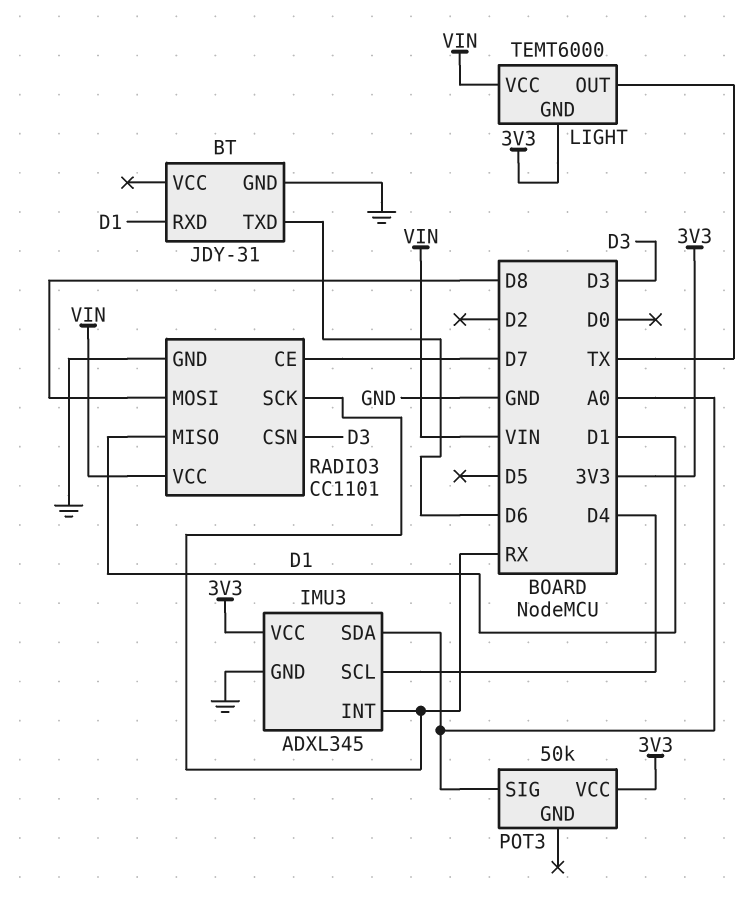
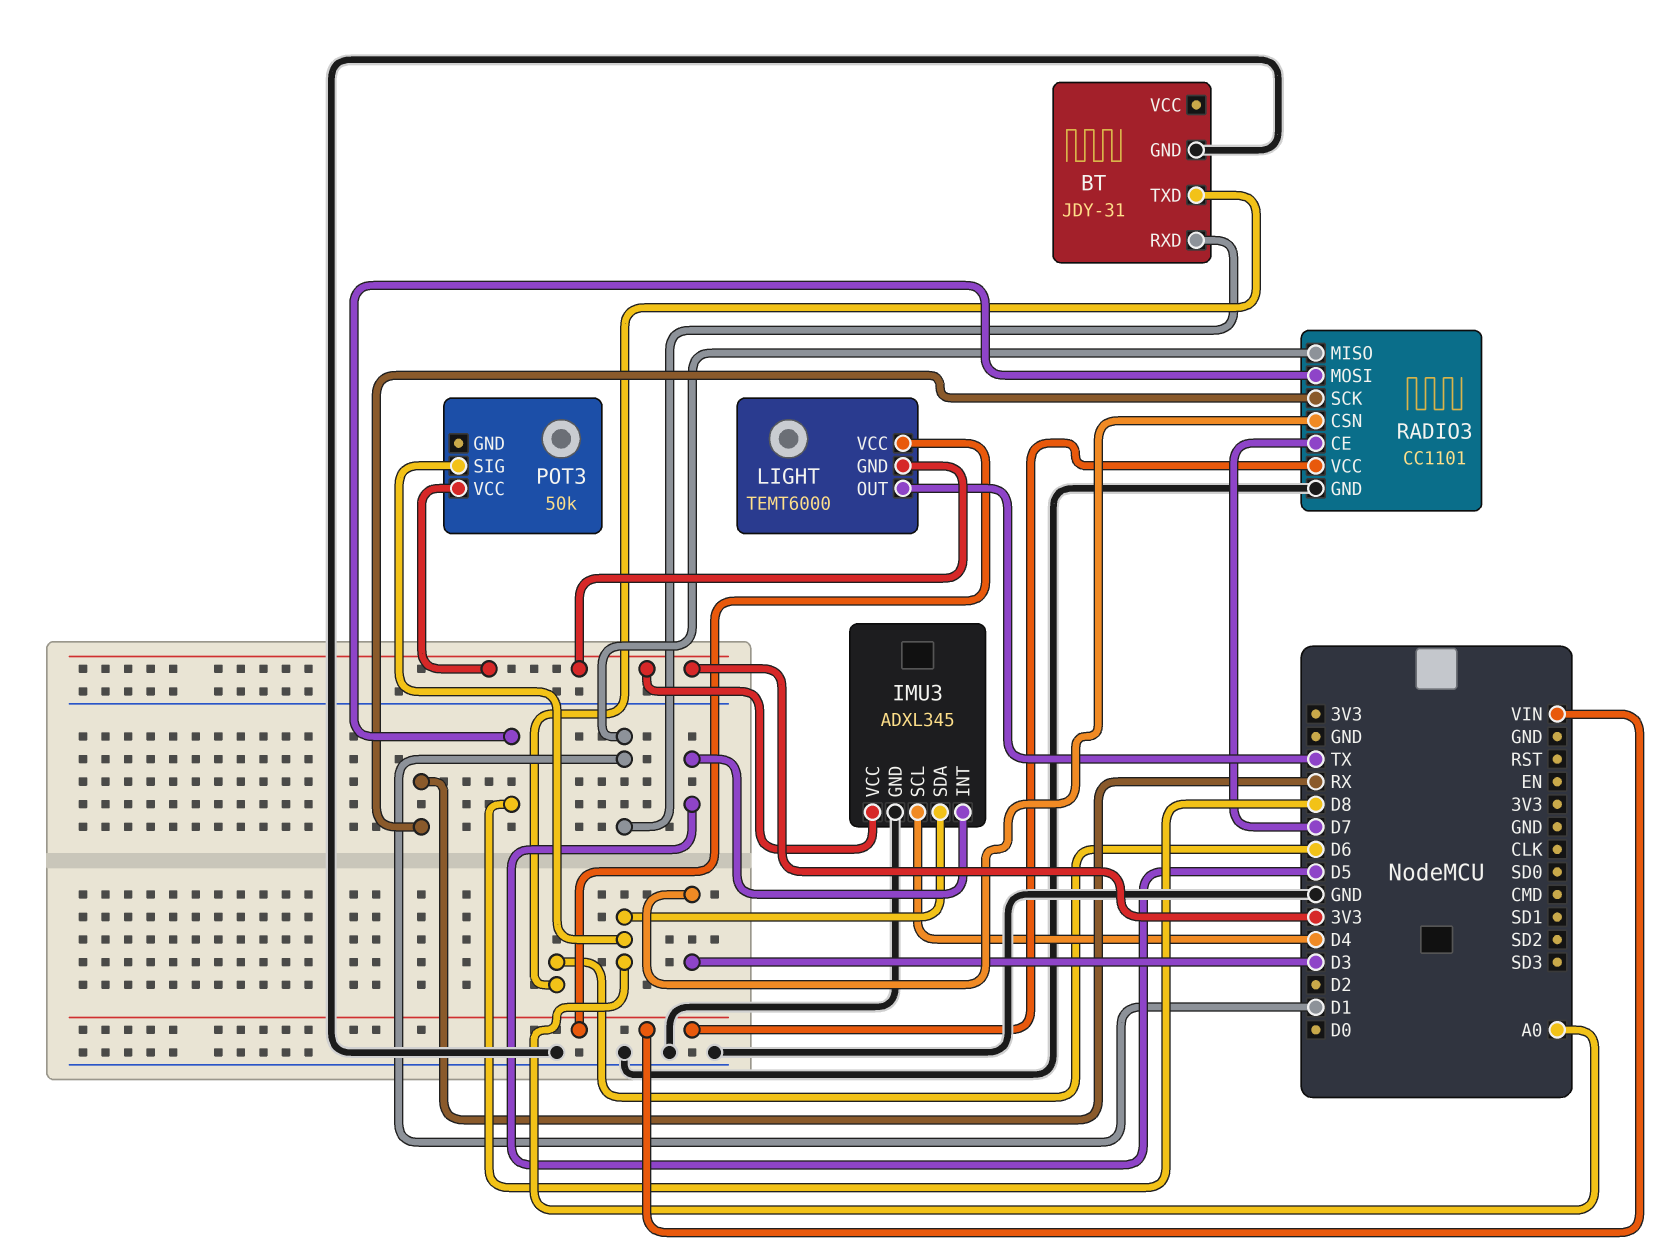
IMU3 pin INT: RX -> D5

